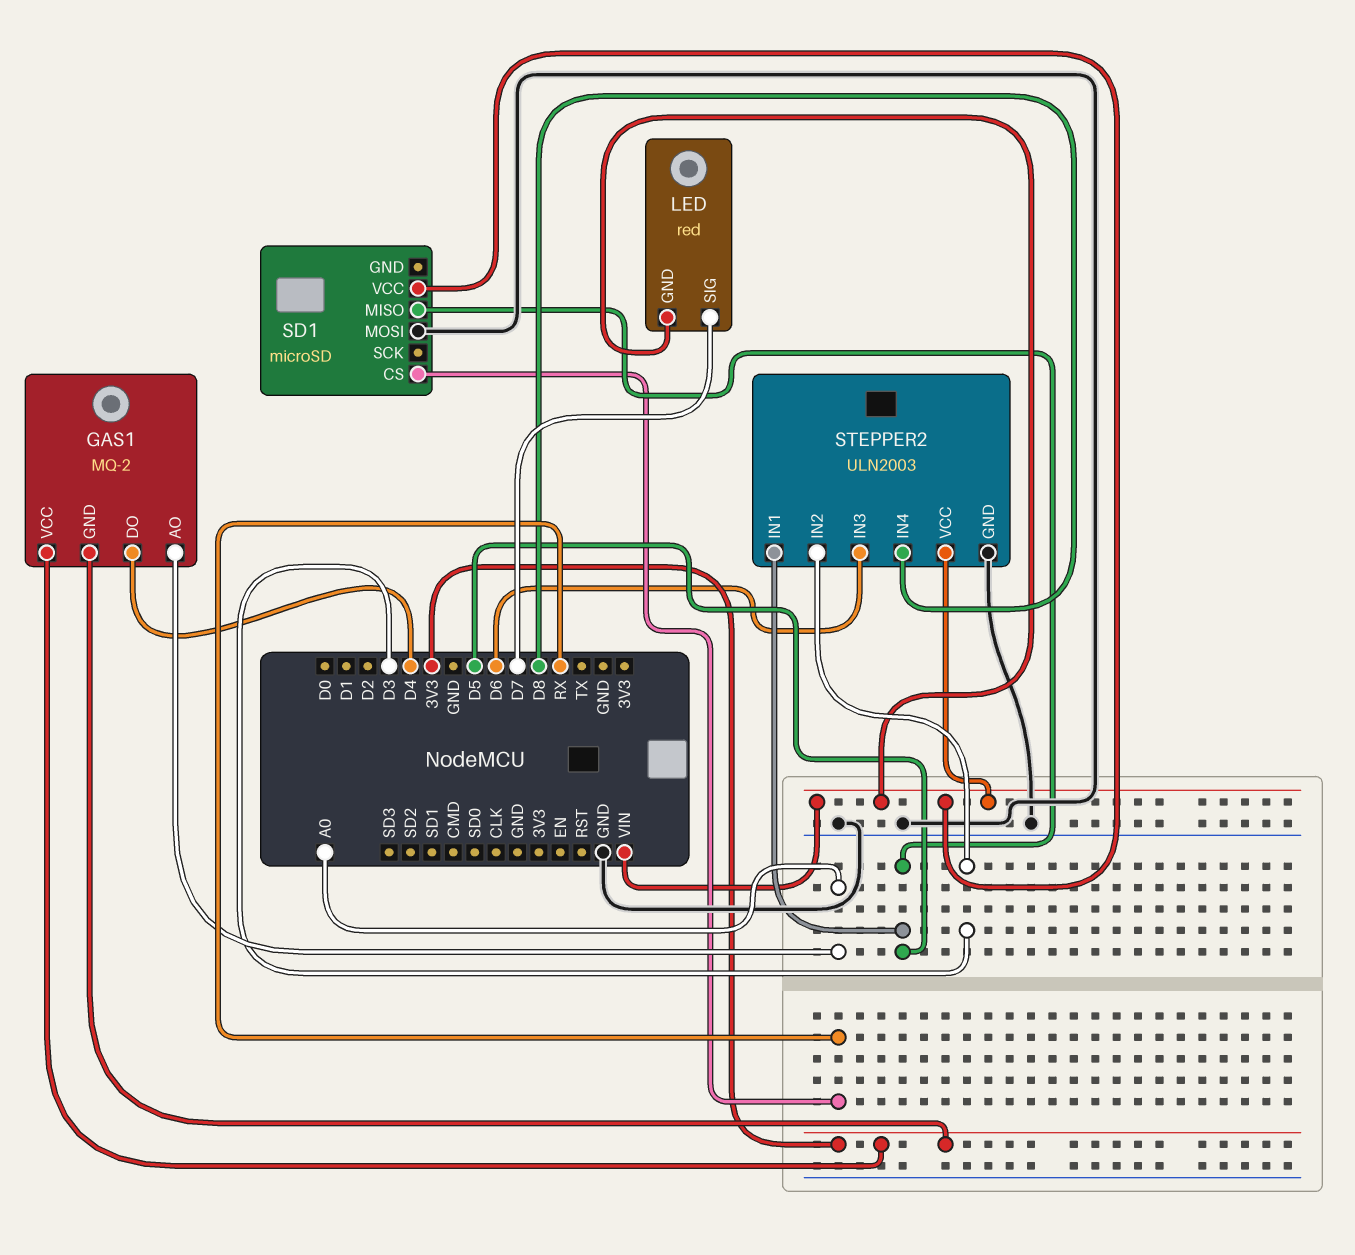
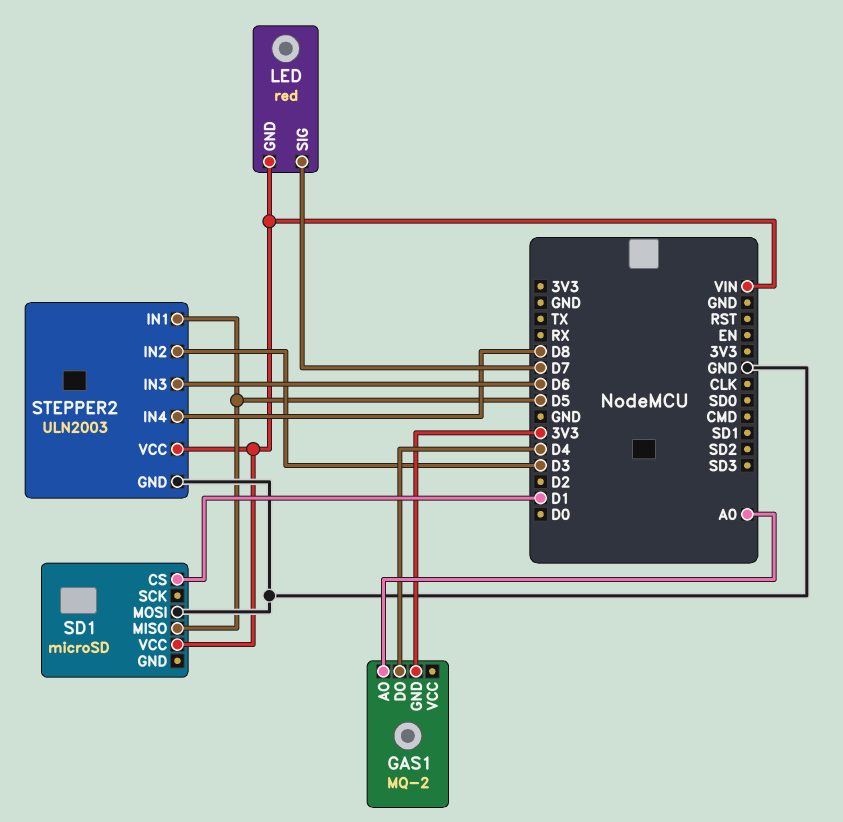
GAS1 pin VCC: 3V3 -> none
SD1 pin CS: RX -> D1

